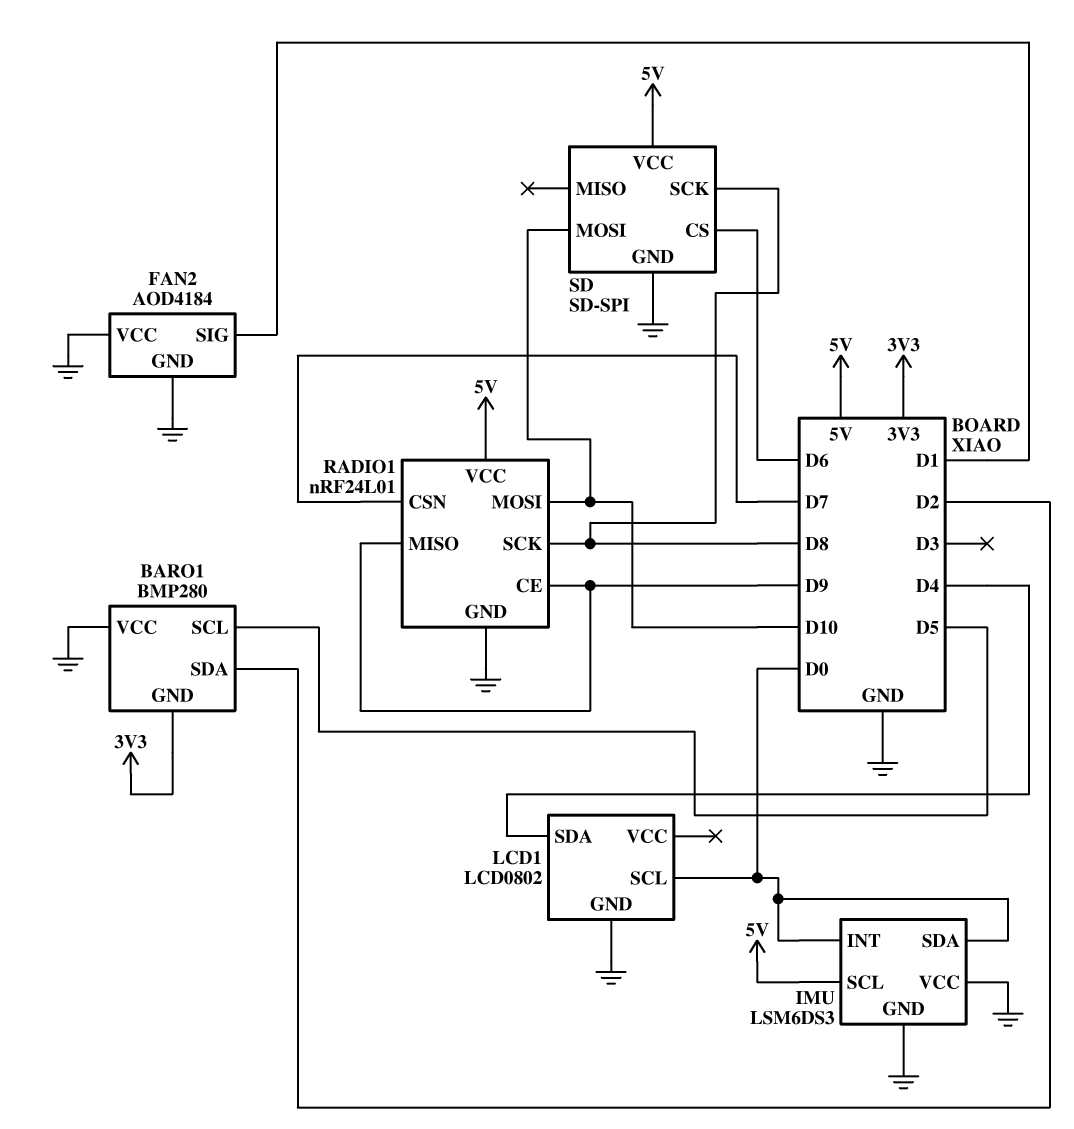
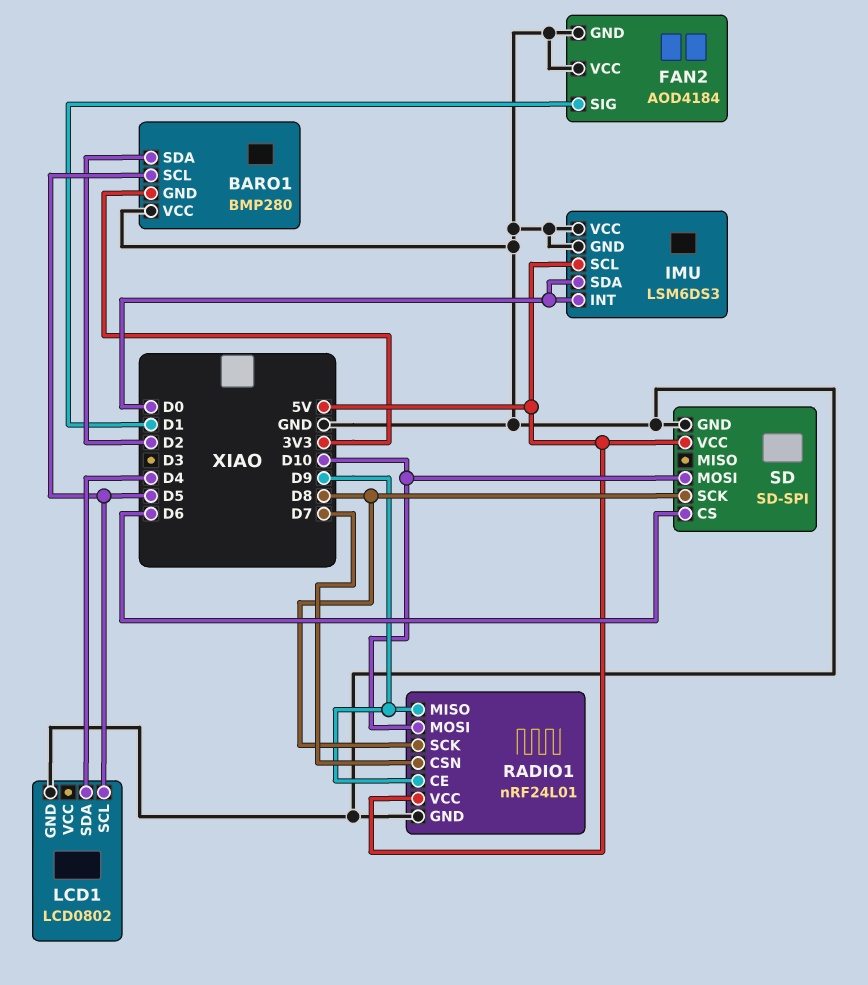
LCD1 pin SCL: D0 -> D5

